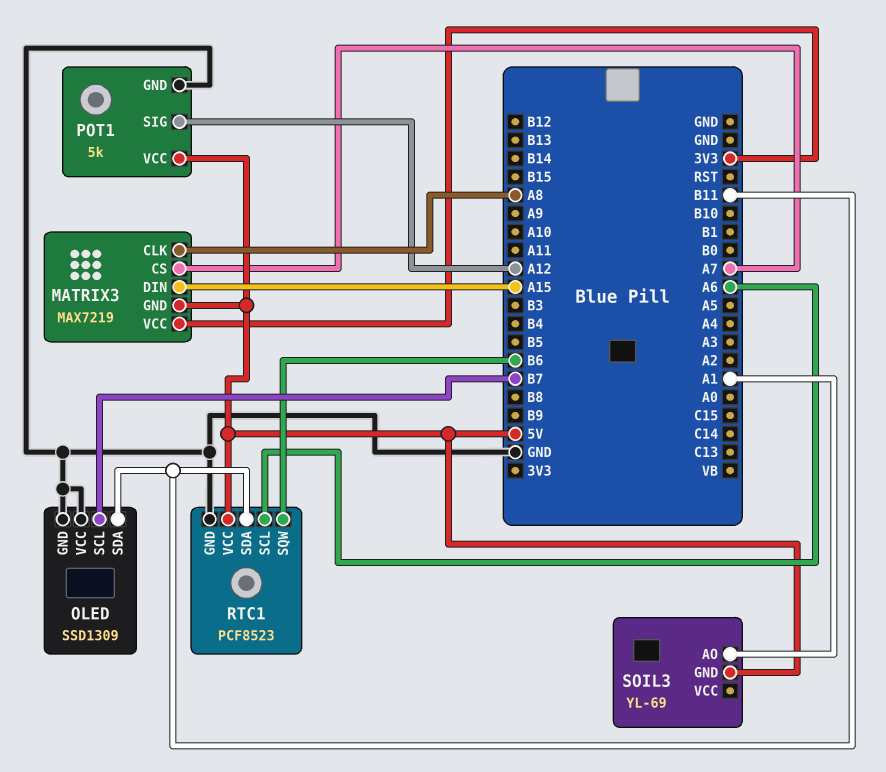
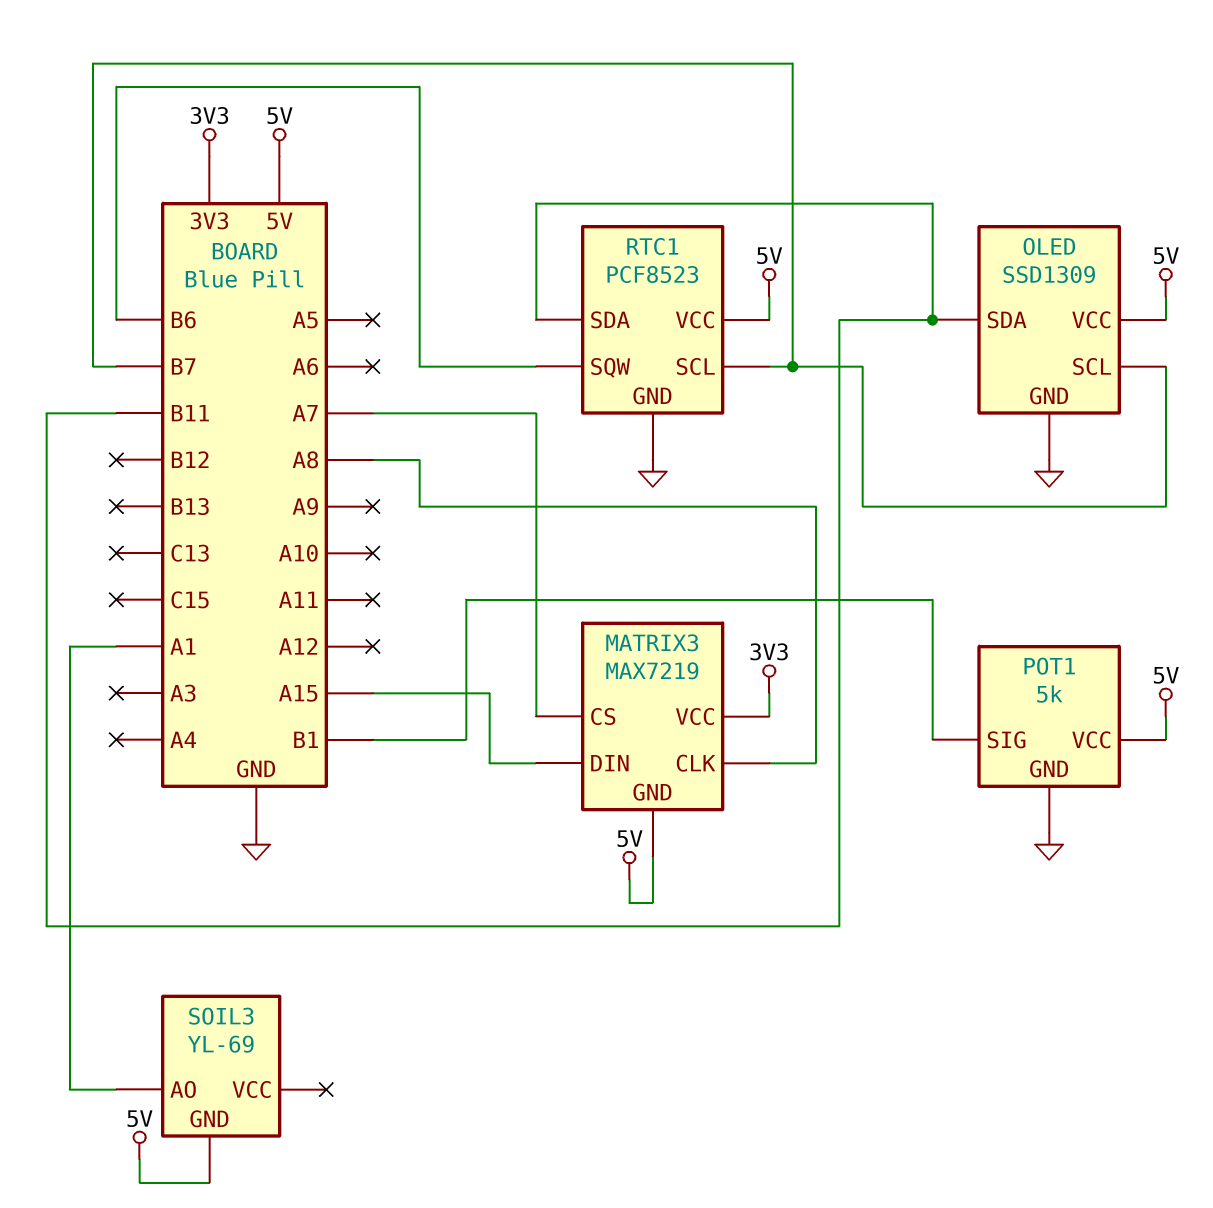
OLED pin VCC: GND -> 5V
POT1 pin SIG: A12 -> B1
RTC1 pin SCL: A6 -> B7

